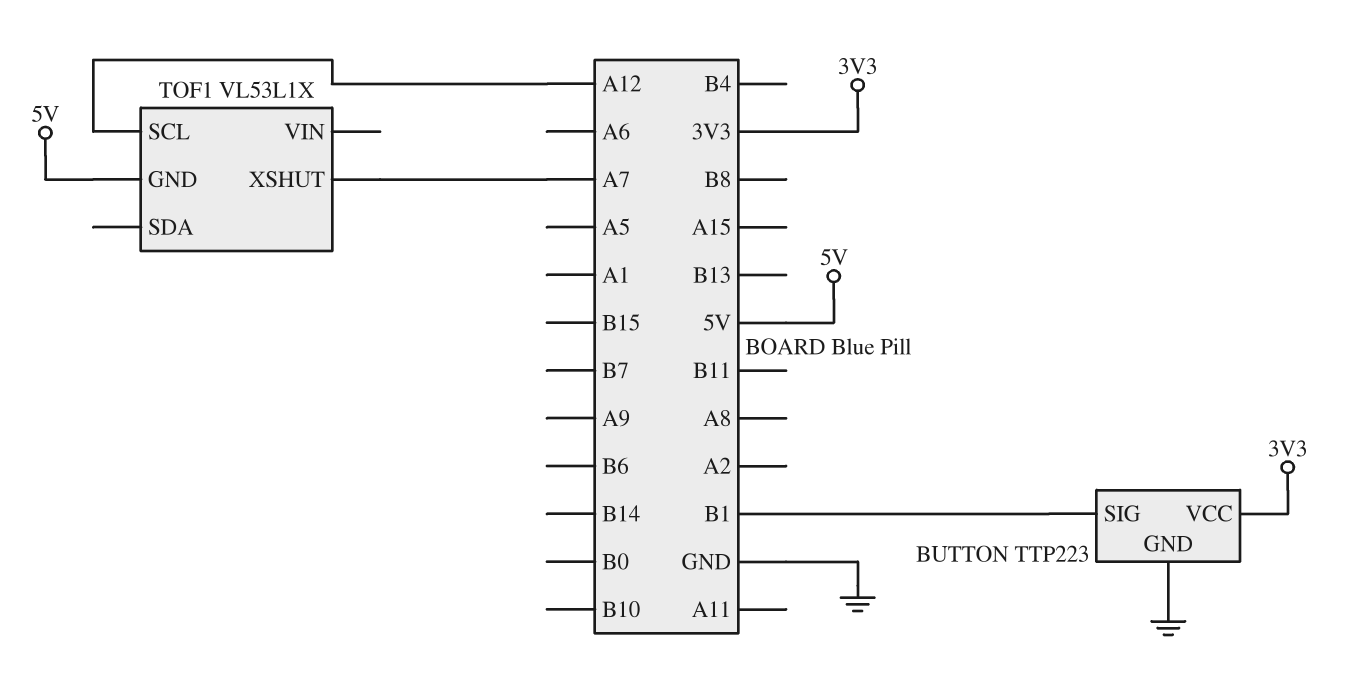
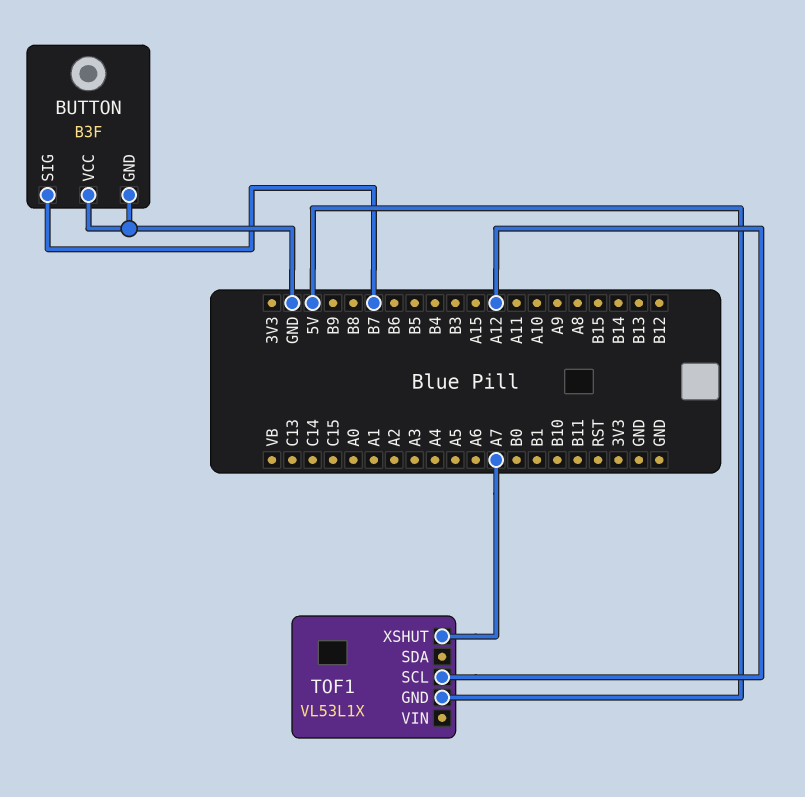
BUTTON: TTP223 -> B3F
BUTTON pin SIG: B1 -> B7
BUTTON pin VCC: 3V3 -> GND

